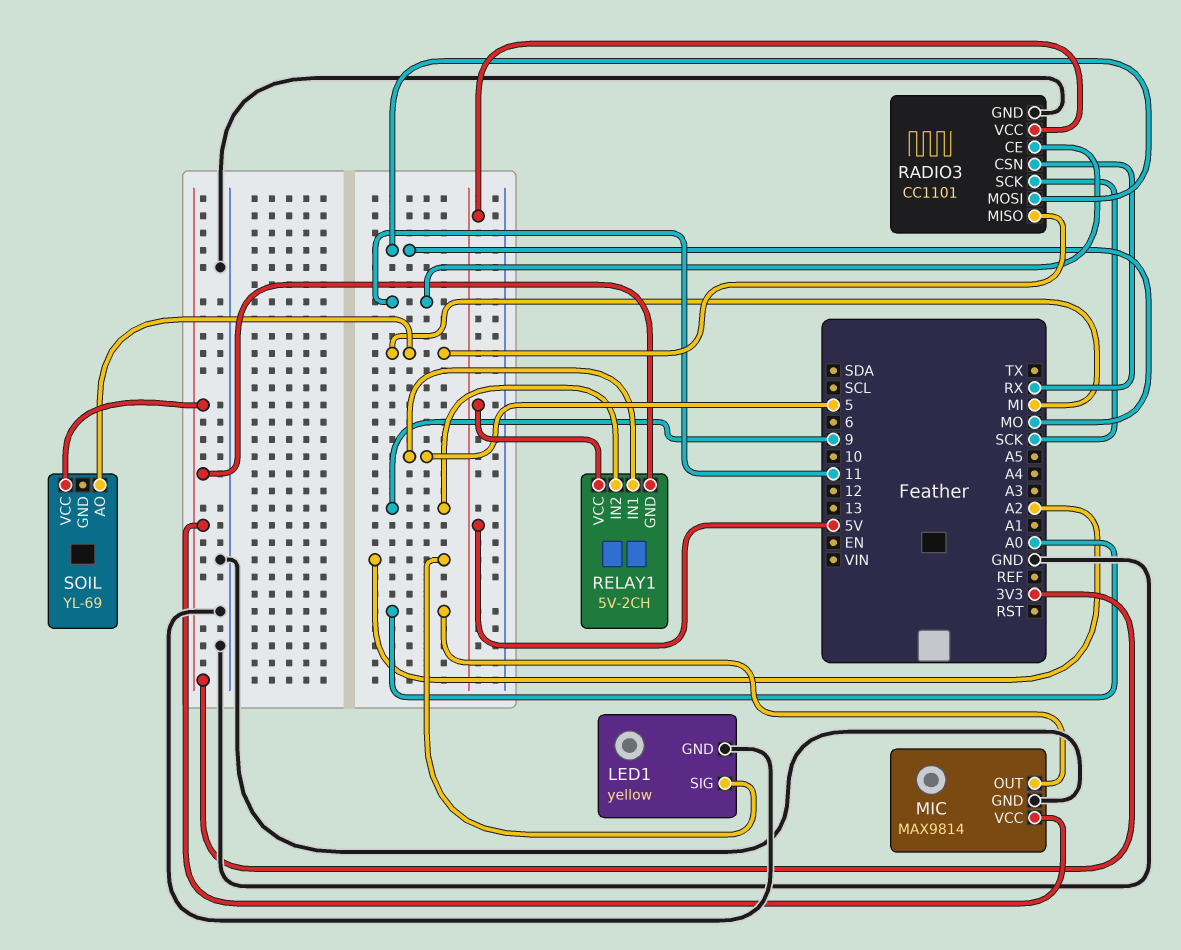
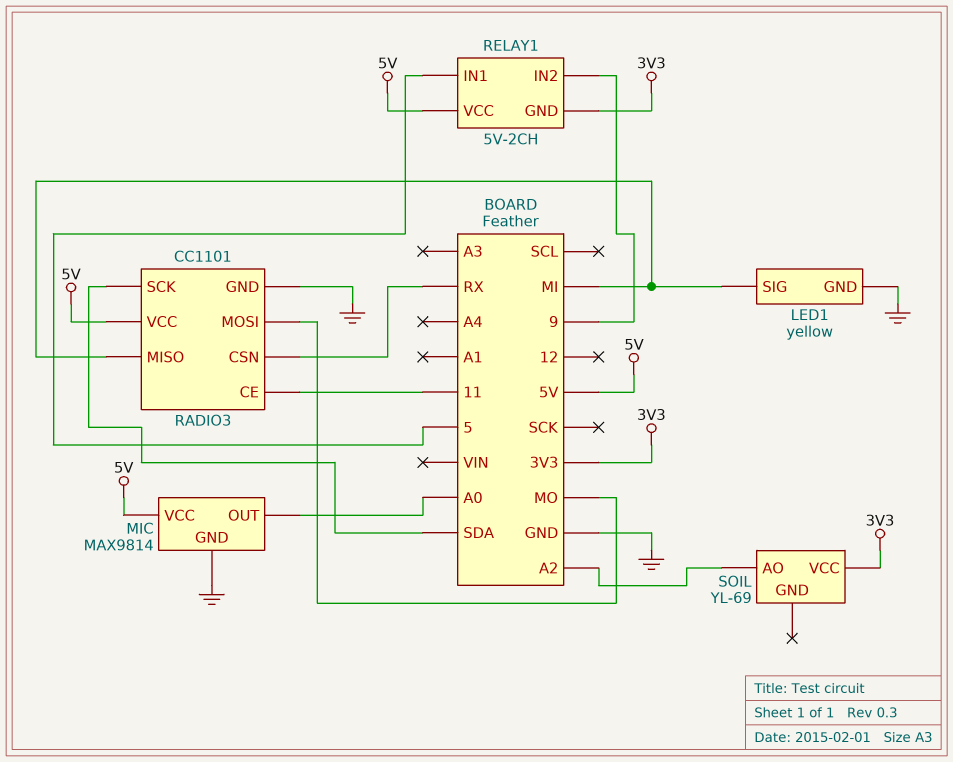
LED1 pin SIG: A2 -> MI
MIC pin VCC: 3V3 -> 5V
RADIO3 pin SCK: SCK -> SDA
SOIL pin AO: MI -> A2

